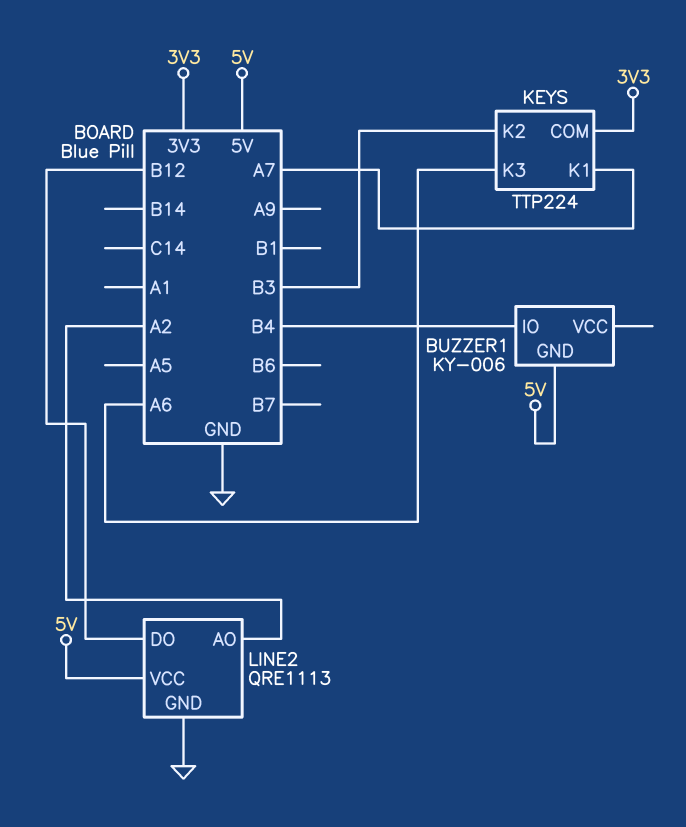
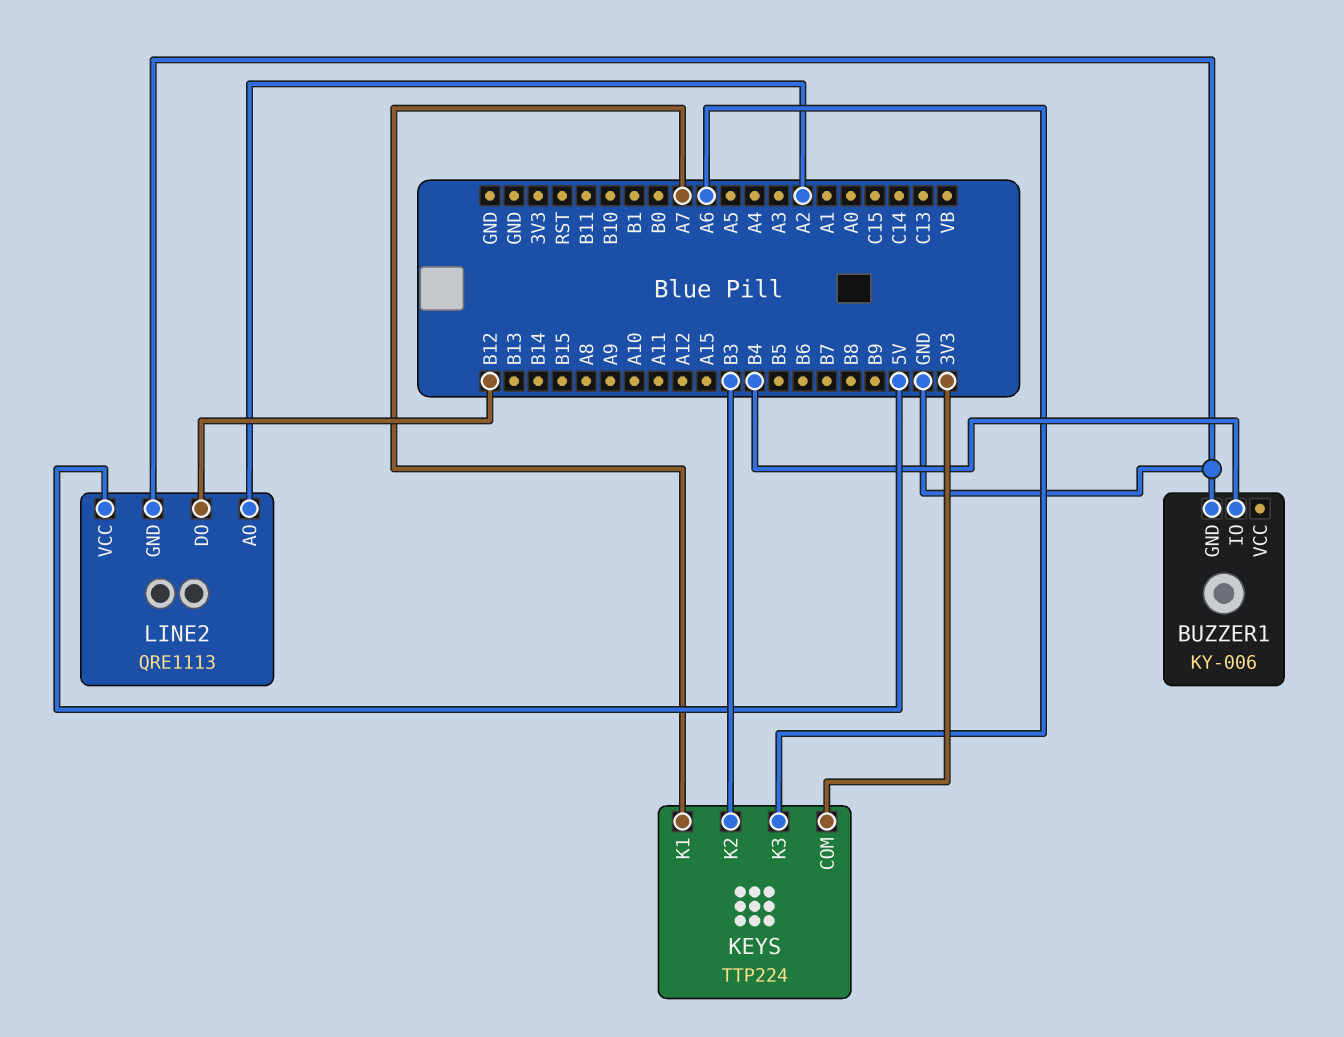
BUZZER1 pin GND: 5V -> GND

